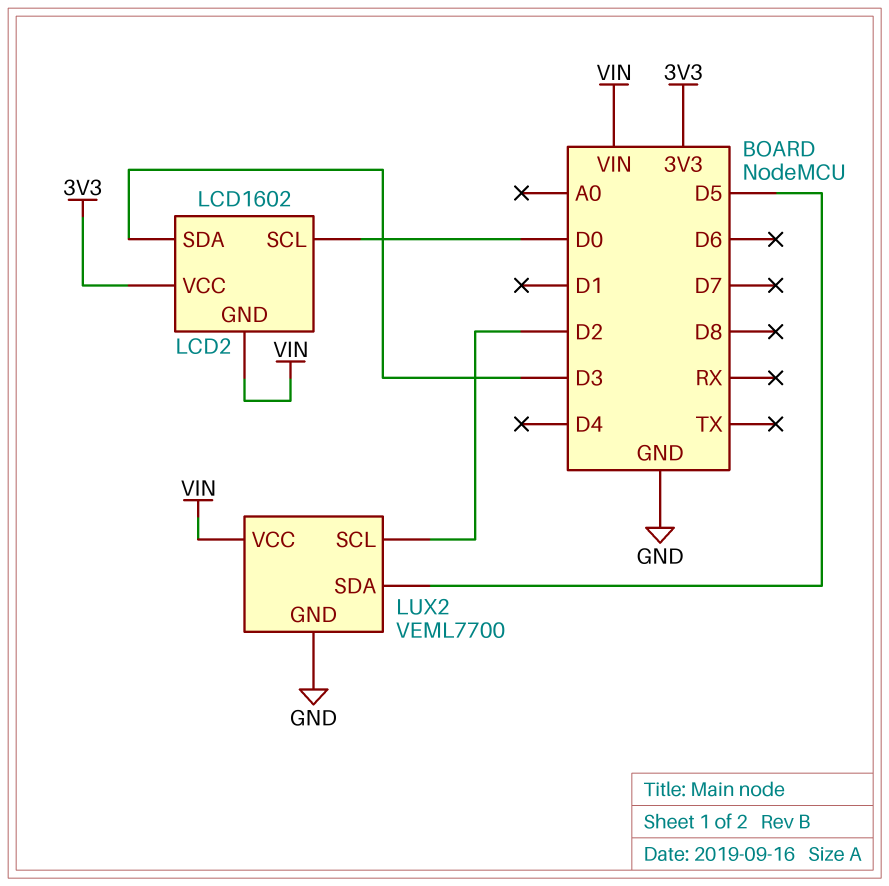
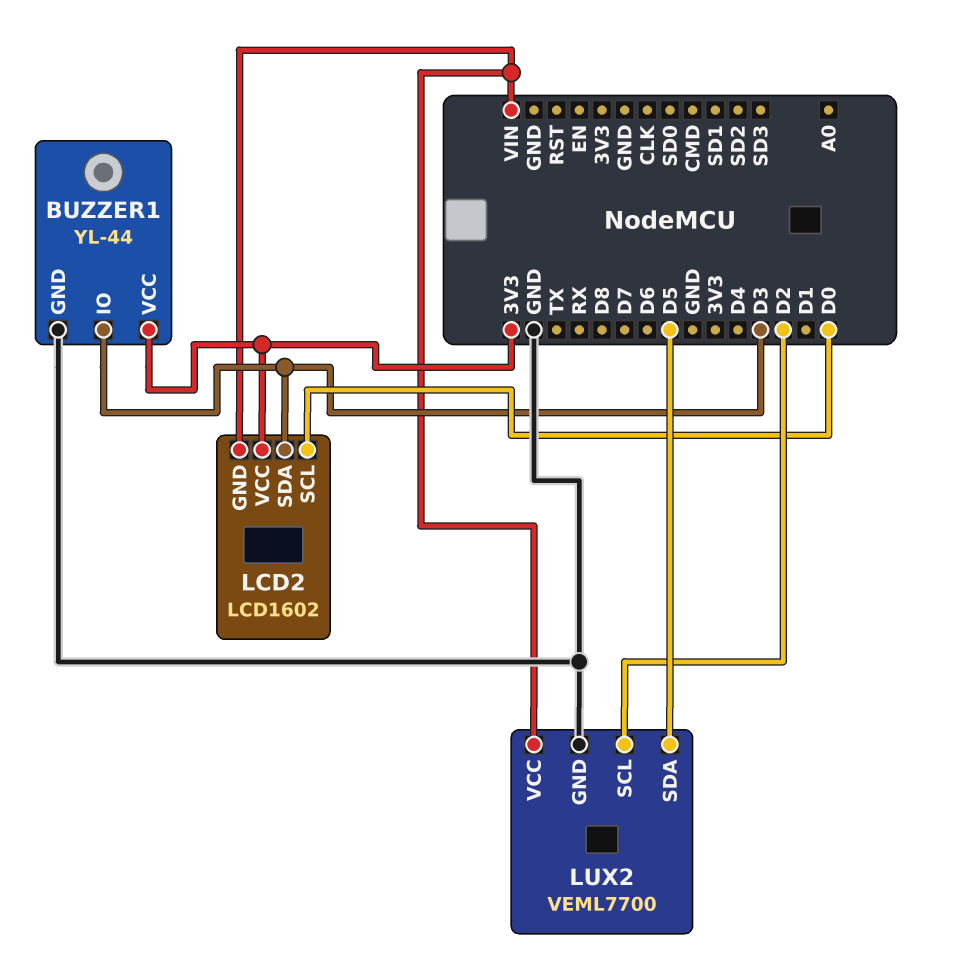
BUZZER1: none -> YL-44
BUZZER1 pin GND: none -> GND
BUZZER1 pin IO: none -> D3
BUZZER1 pin VCC: none -> 3V3

